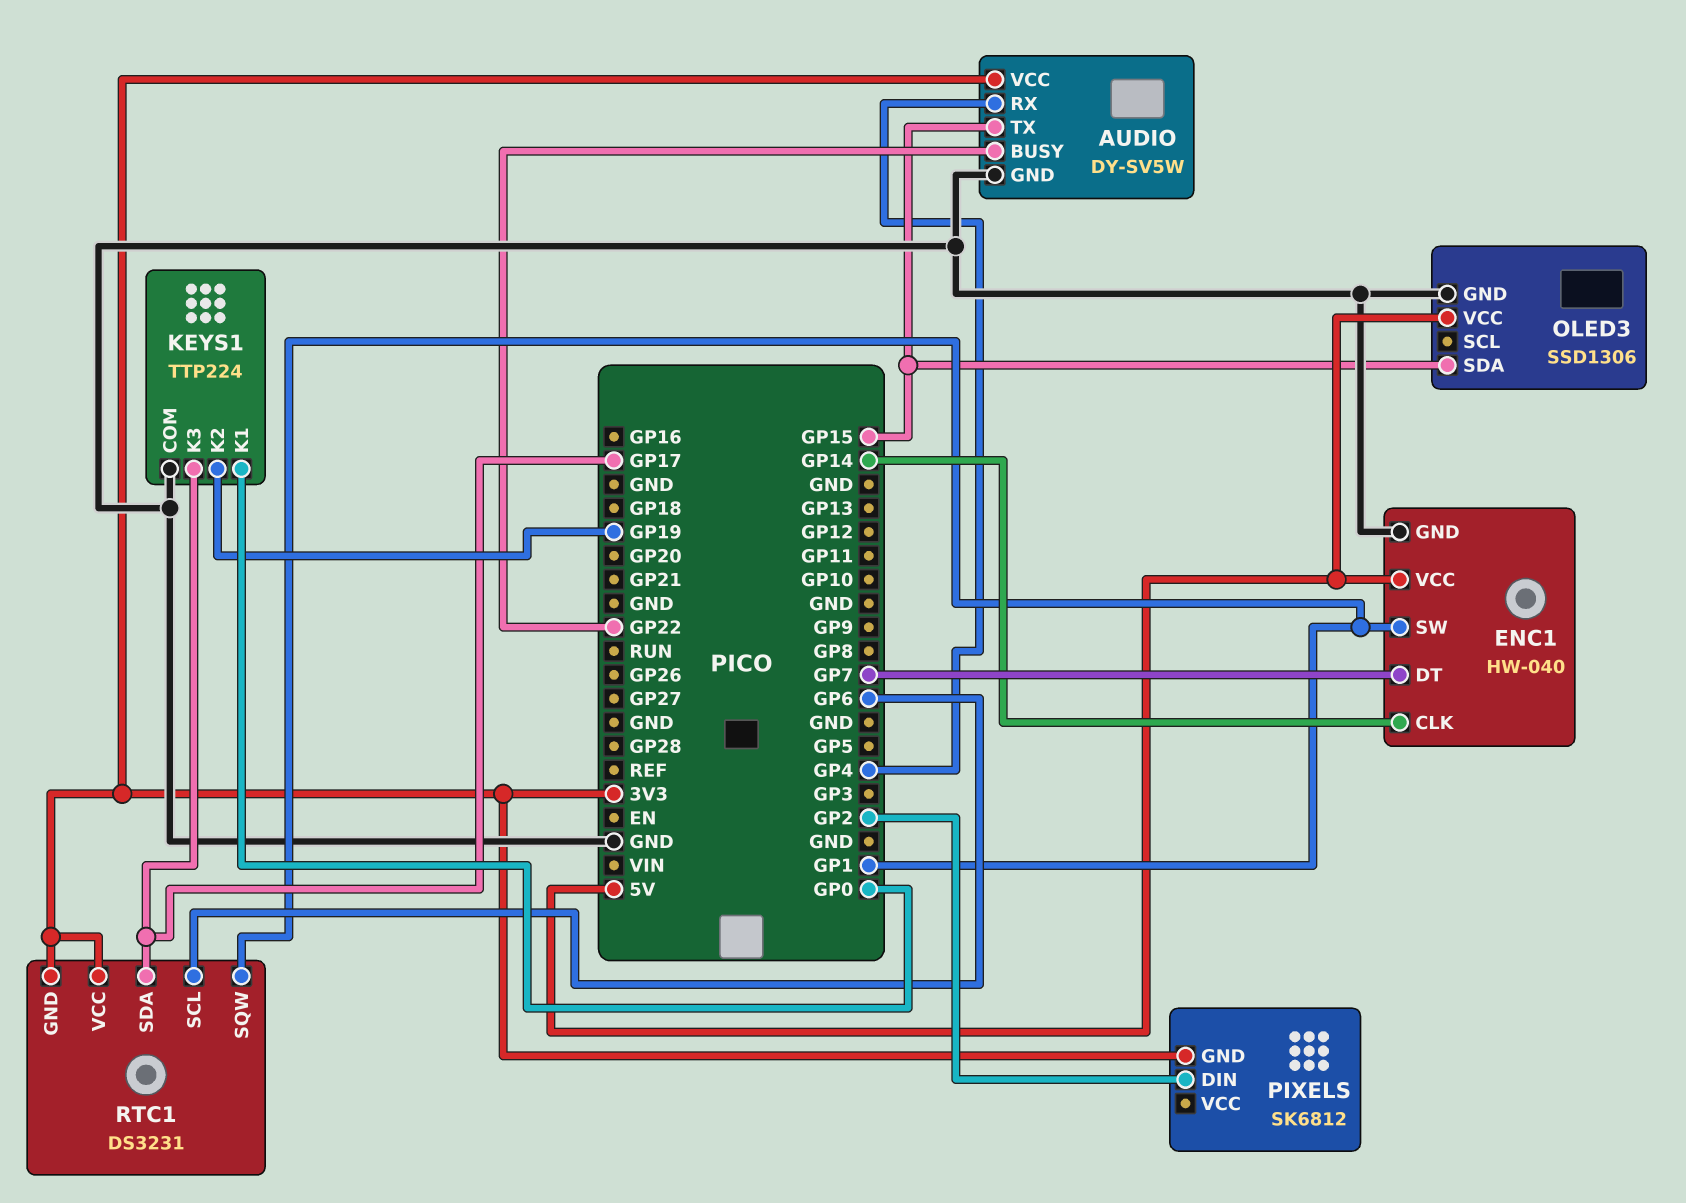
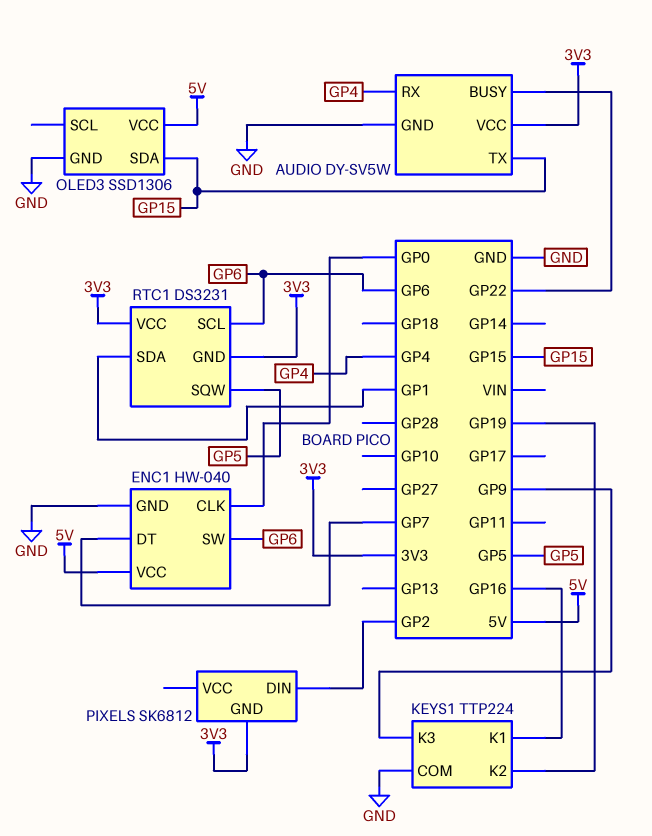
ENC1 pin CLK: GP14 -> GP0
ENC1 pin SW: GP1 -> GP6
KEYS1 pin K1: GP0 -> GP16
KEYS1 pin K3: GP17 -> GP9
RTC1 pin SDA: GP17 -> GP1
RTC1 pin SQW: GP1 -> GP5

